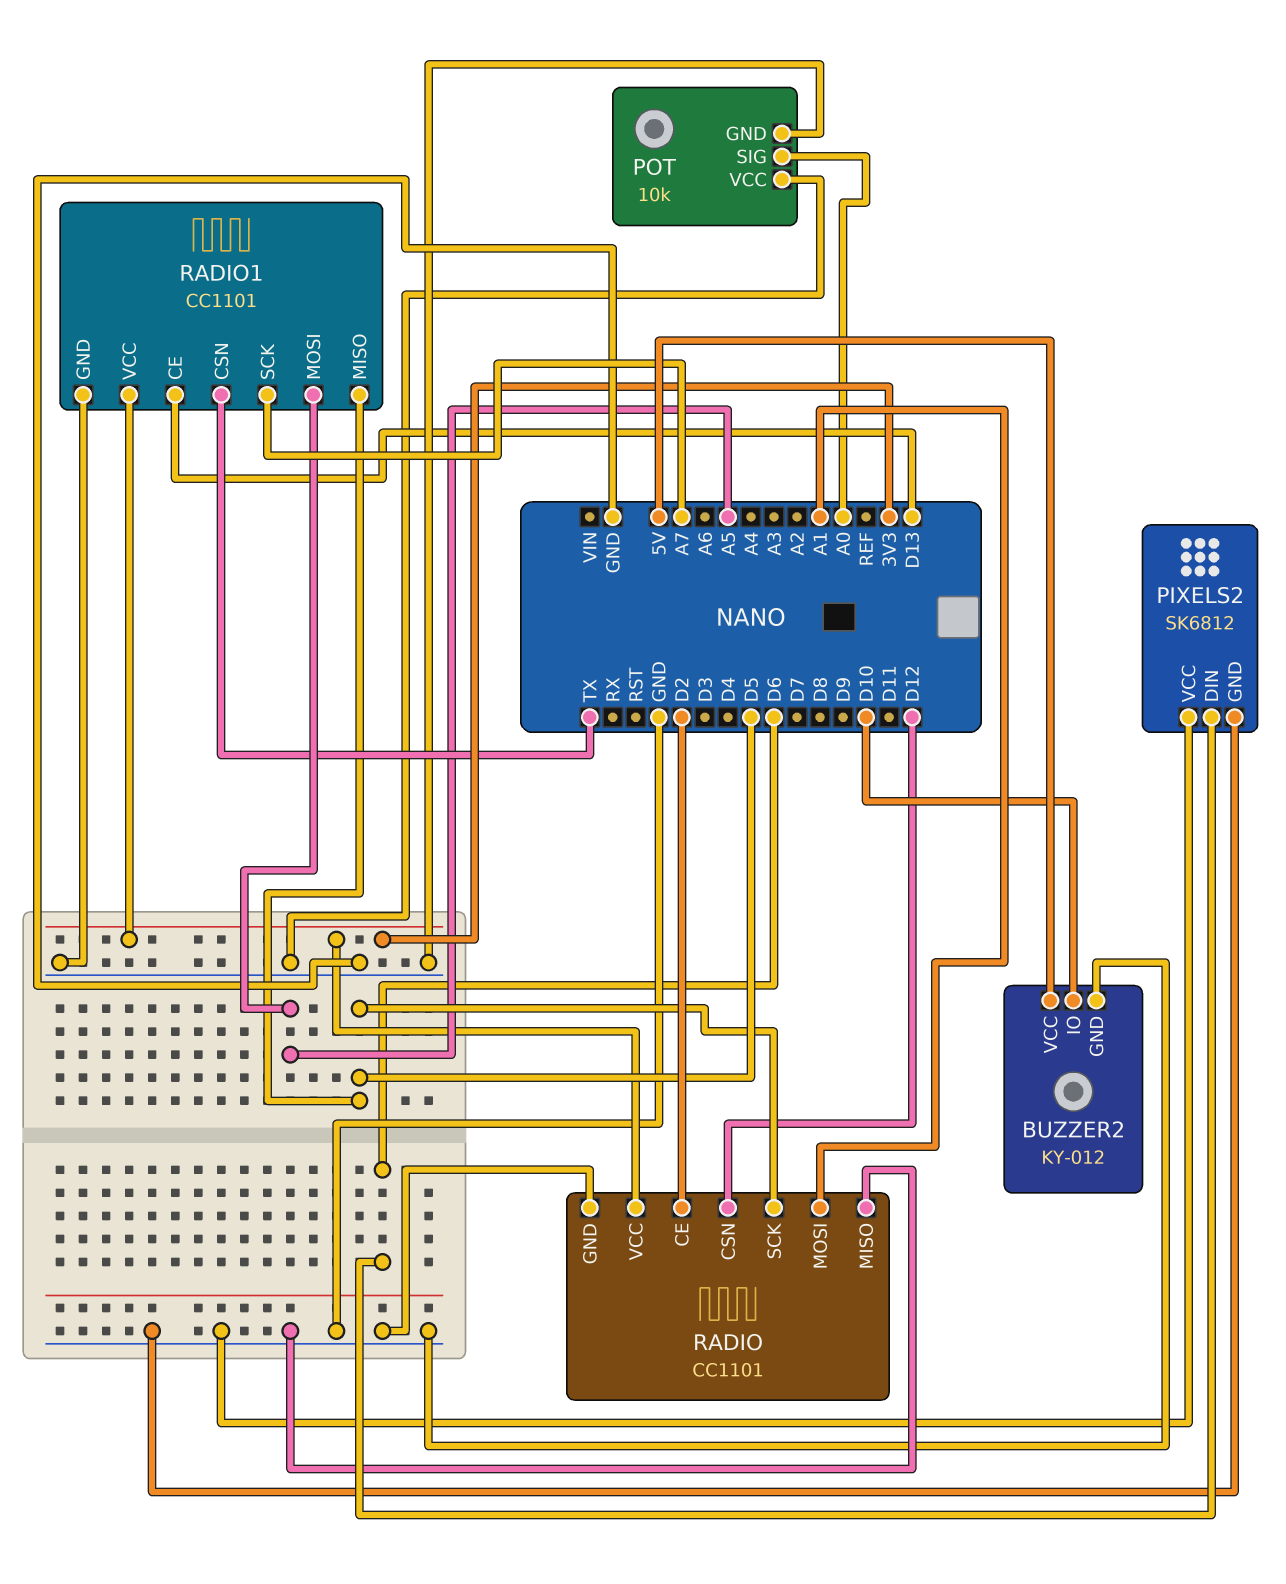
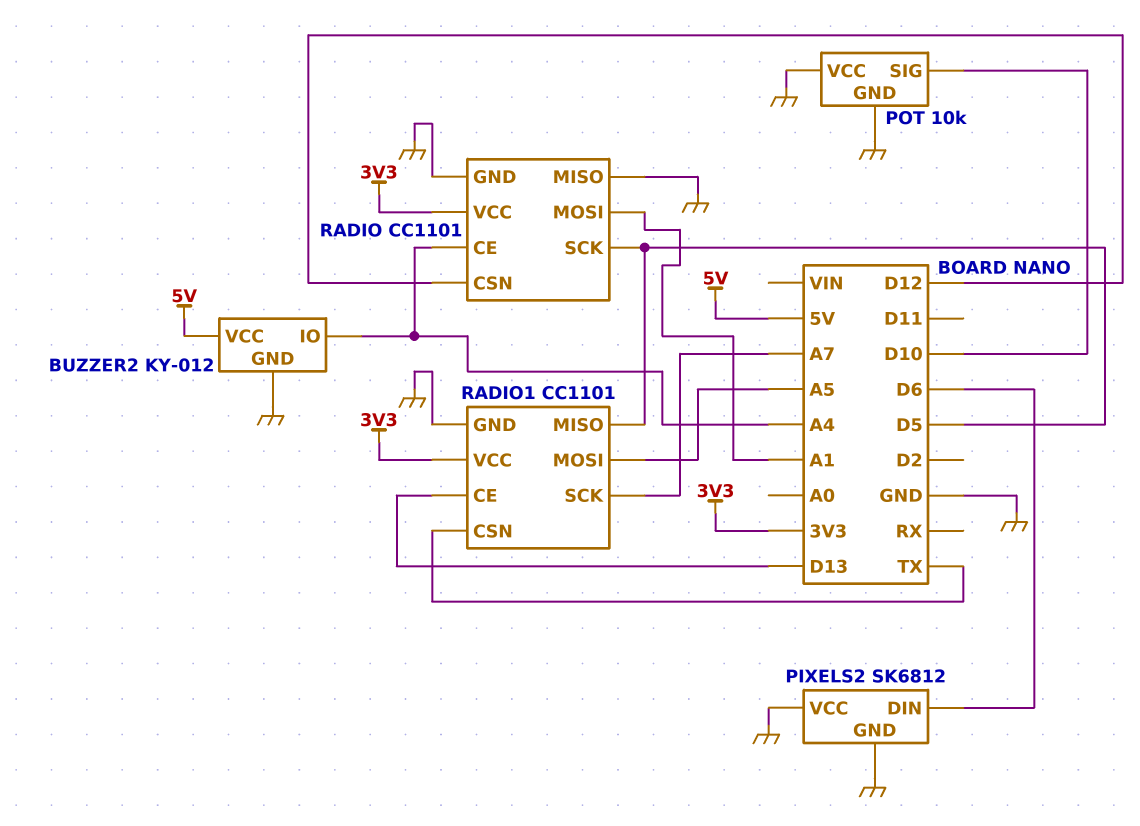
BUZZER2 pin IO: D10 -> A4
POT pin SIG: A0 -> D10
RADIO pin CE: D2 -> A4

